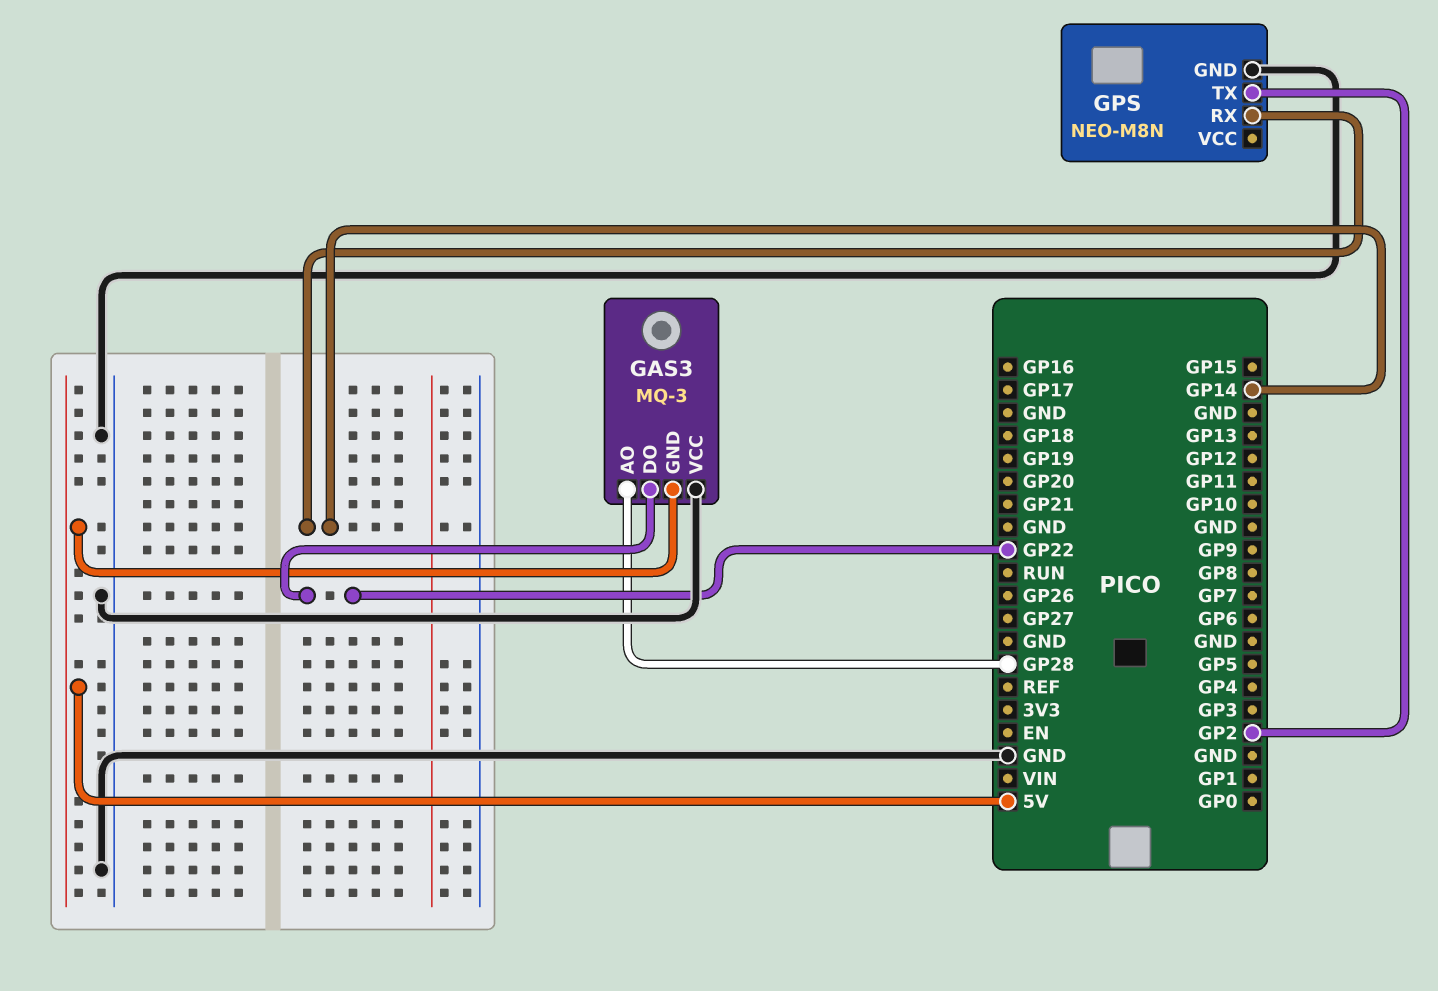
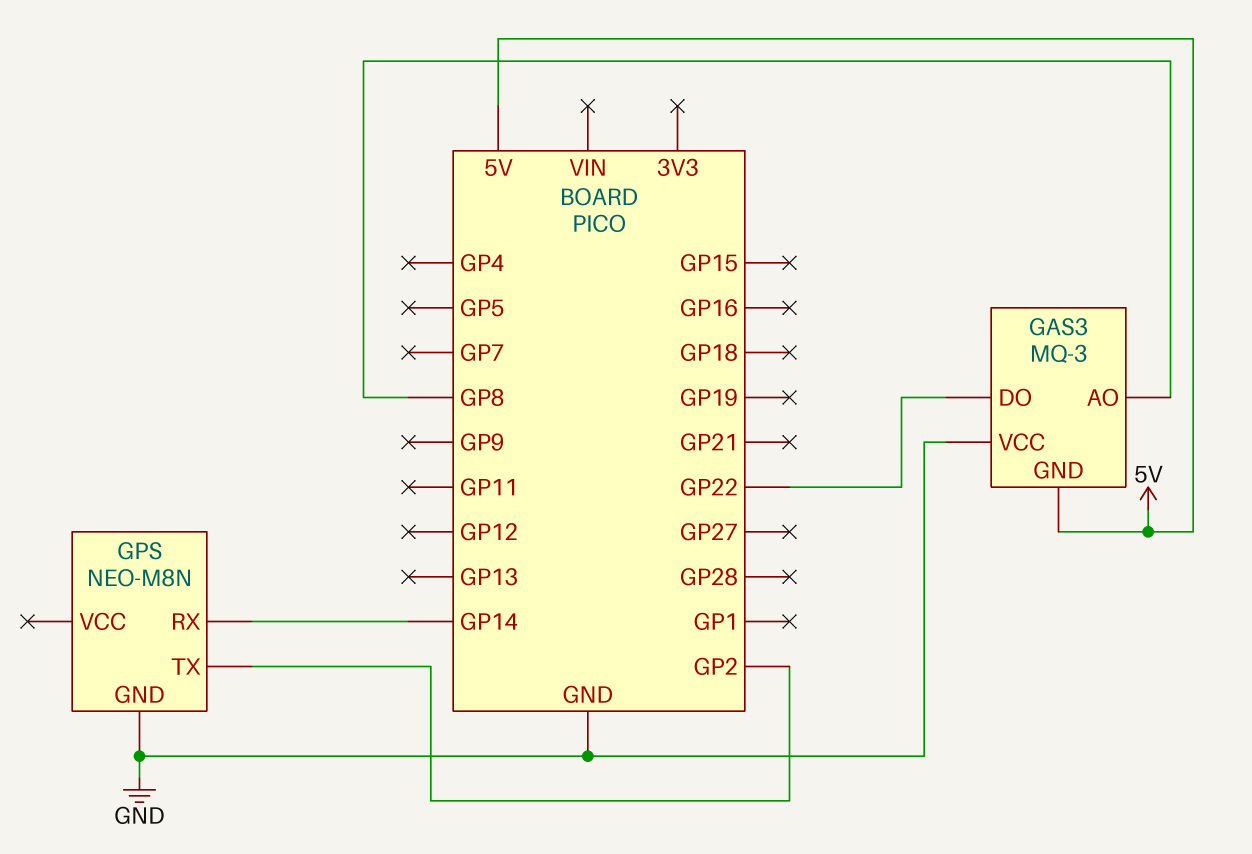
GAS3 pin AO: GP28 -> GP8

